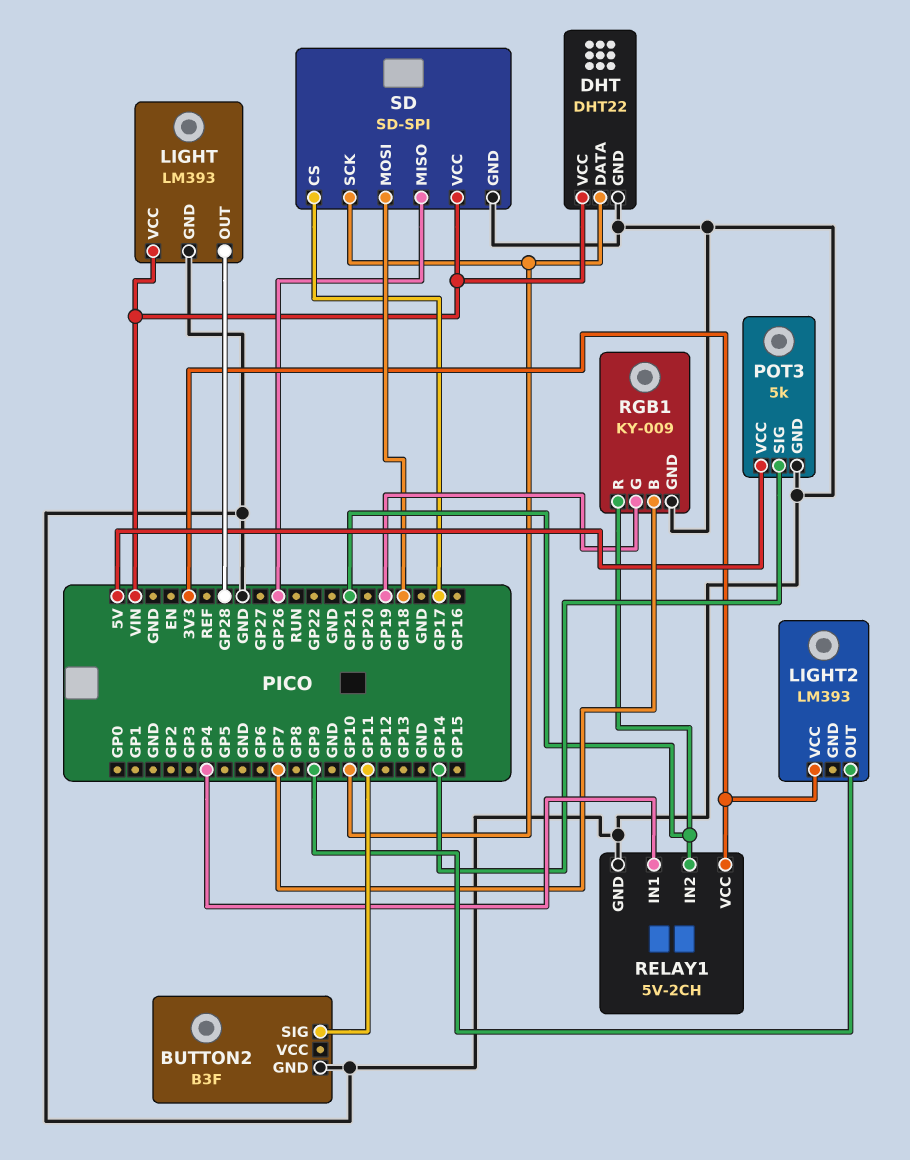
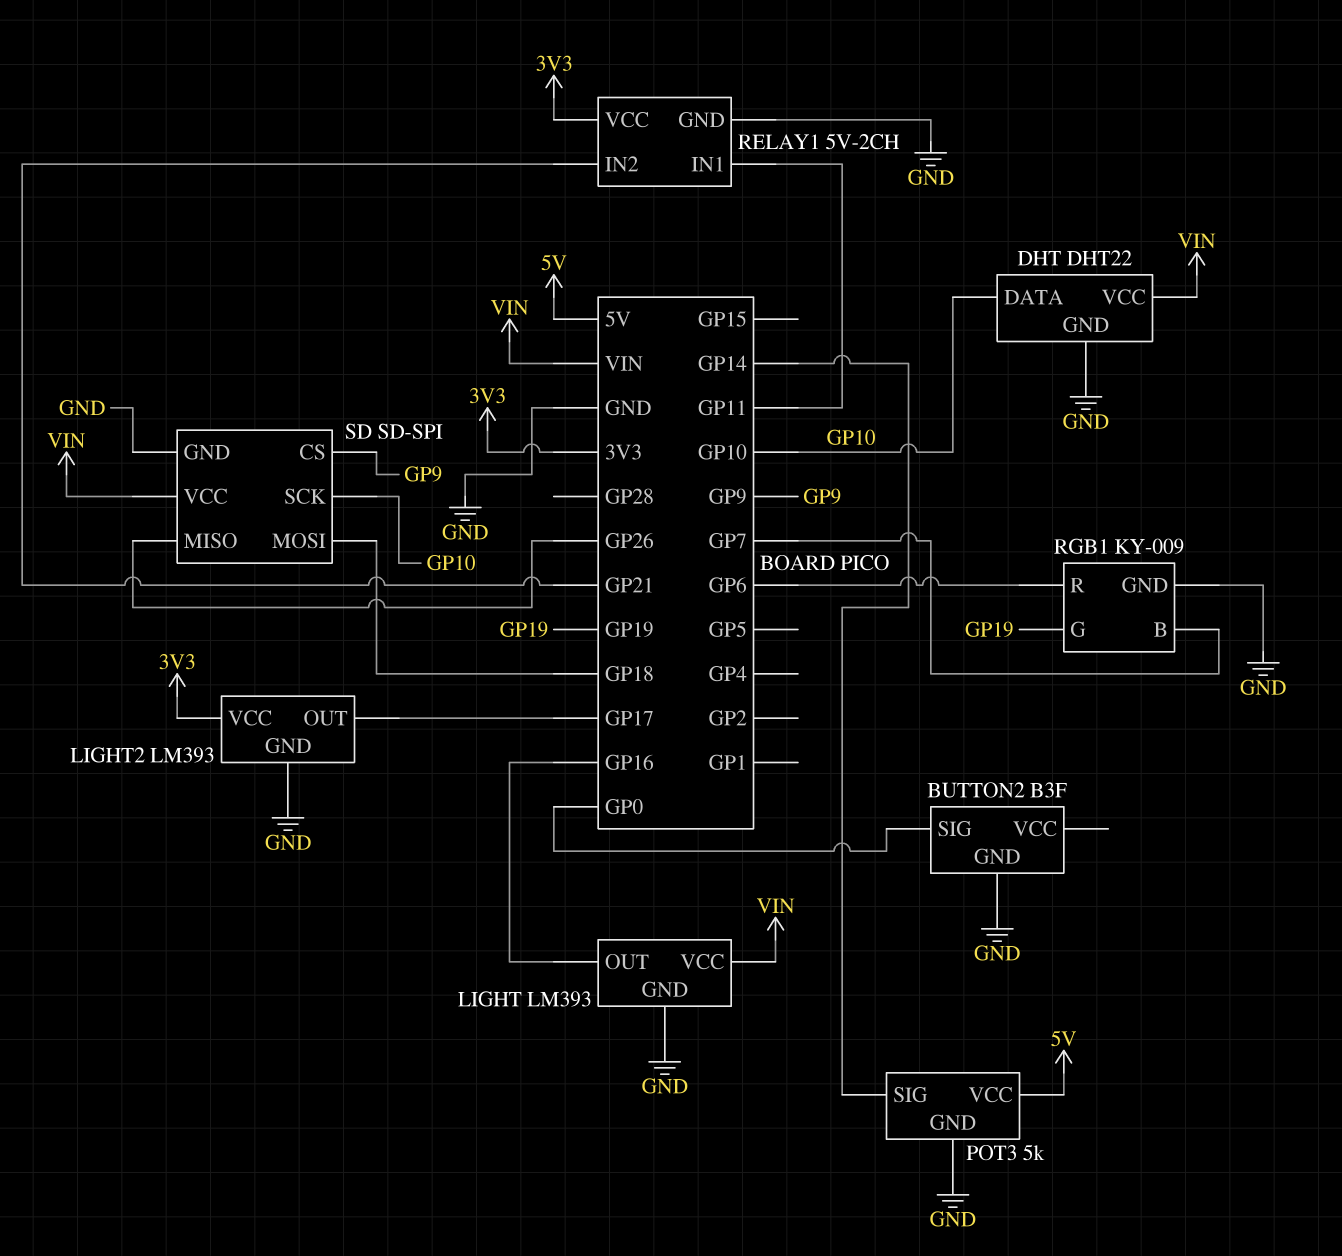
BUTTON2 pin SIG: GP11 -> GP0
LIGHT pin OUT: GP28 -> GP16
LIGHT2 pin GND: none -> GND
LIGHT2 pin OUT: GP9 -> GP17
RELAY1 pin IN1: GP4 -> GP11
RGB1 pin R: GP21 -> GP6
SD pin CS: GP17 -> GP9

